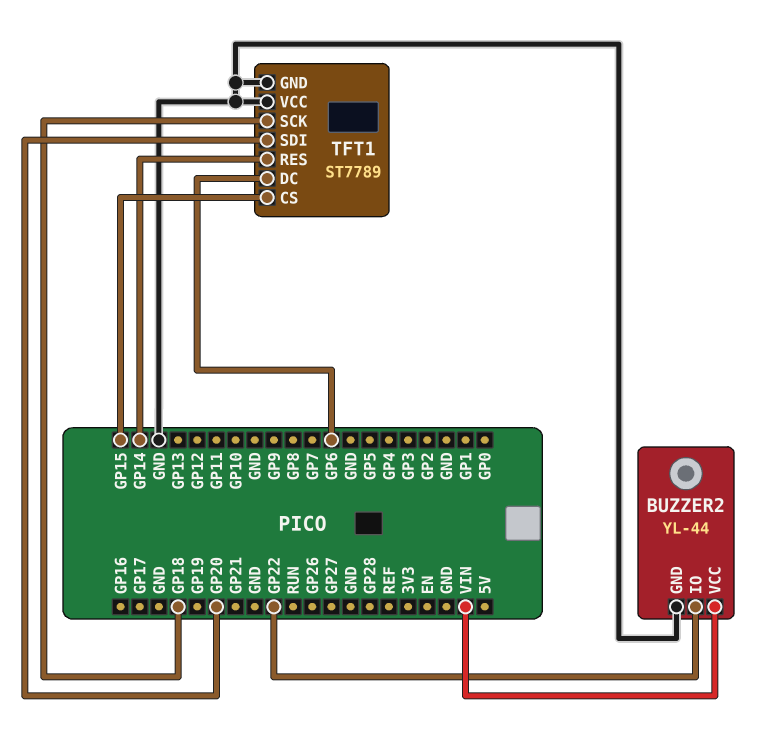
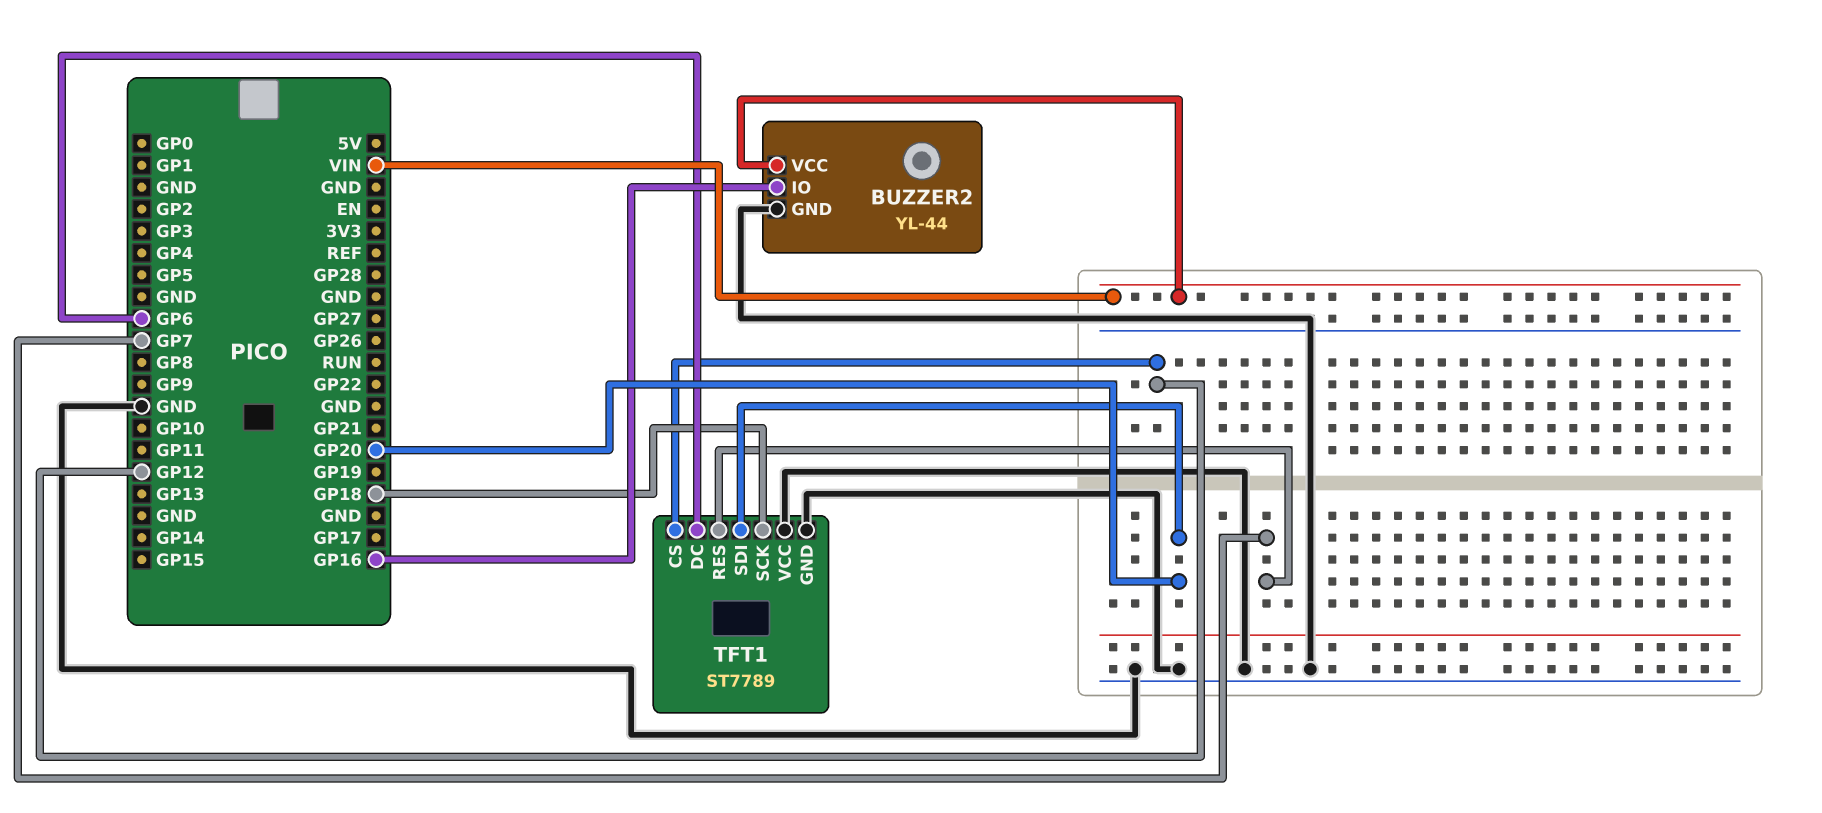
BUZZER2 pin IO: GP22 -> GP16
TFT1 pin CS: GP15 -> GP12
TFT1 pin RES: GP14 -> GP7

